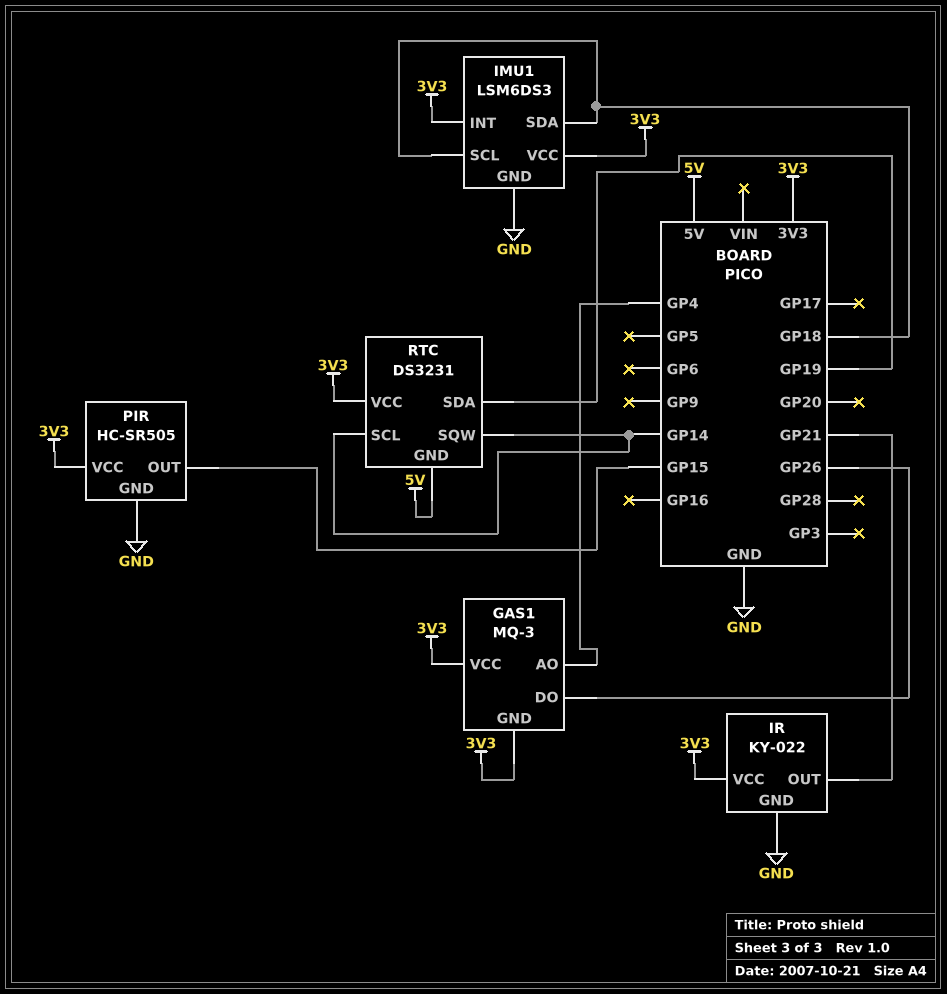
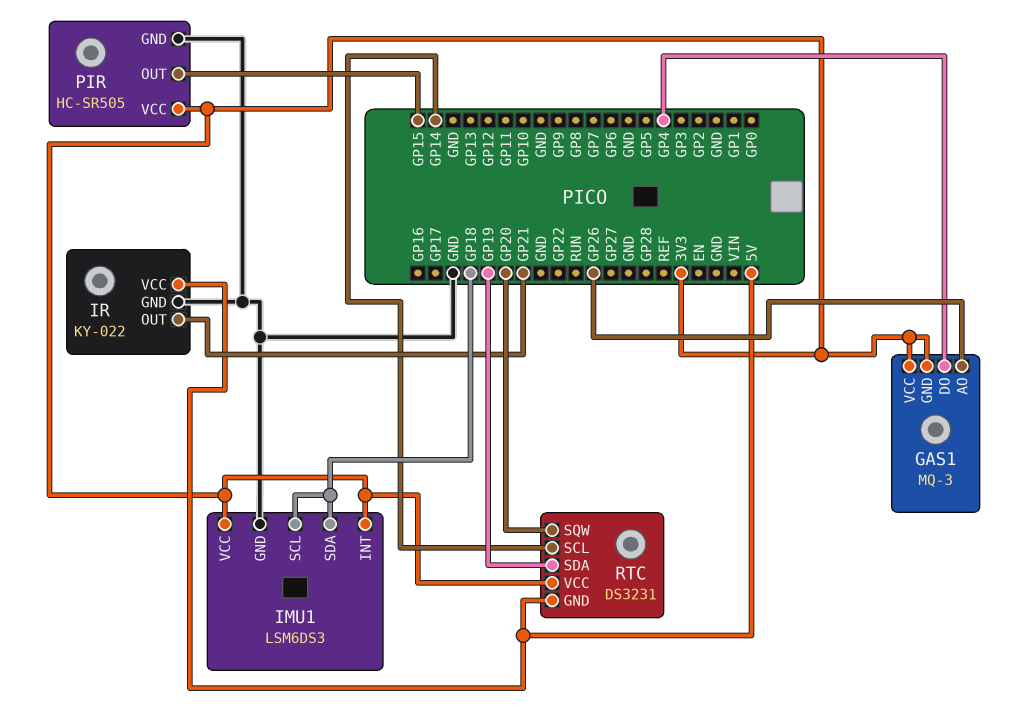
GAS1 pin AO: GP4 -> GP26
GAS1 pin DO: GP26 -> GP4
IR pin VCC: 3V3 -> 5V
RTC pin SQW: GP14 -> GP20

